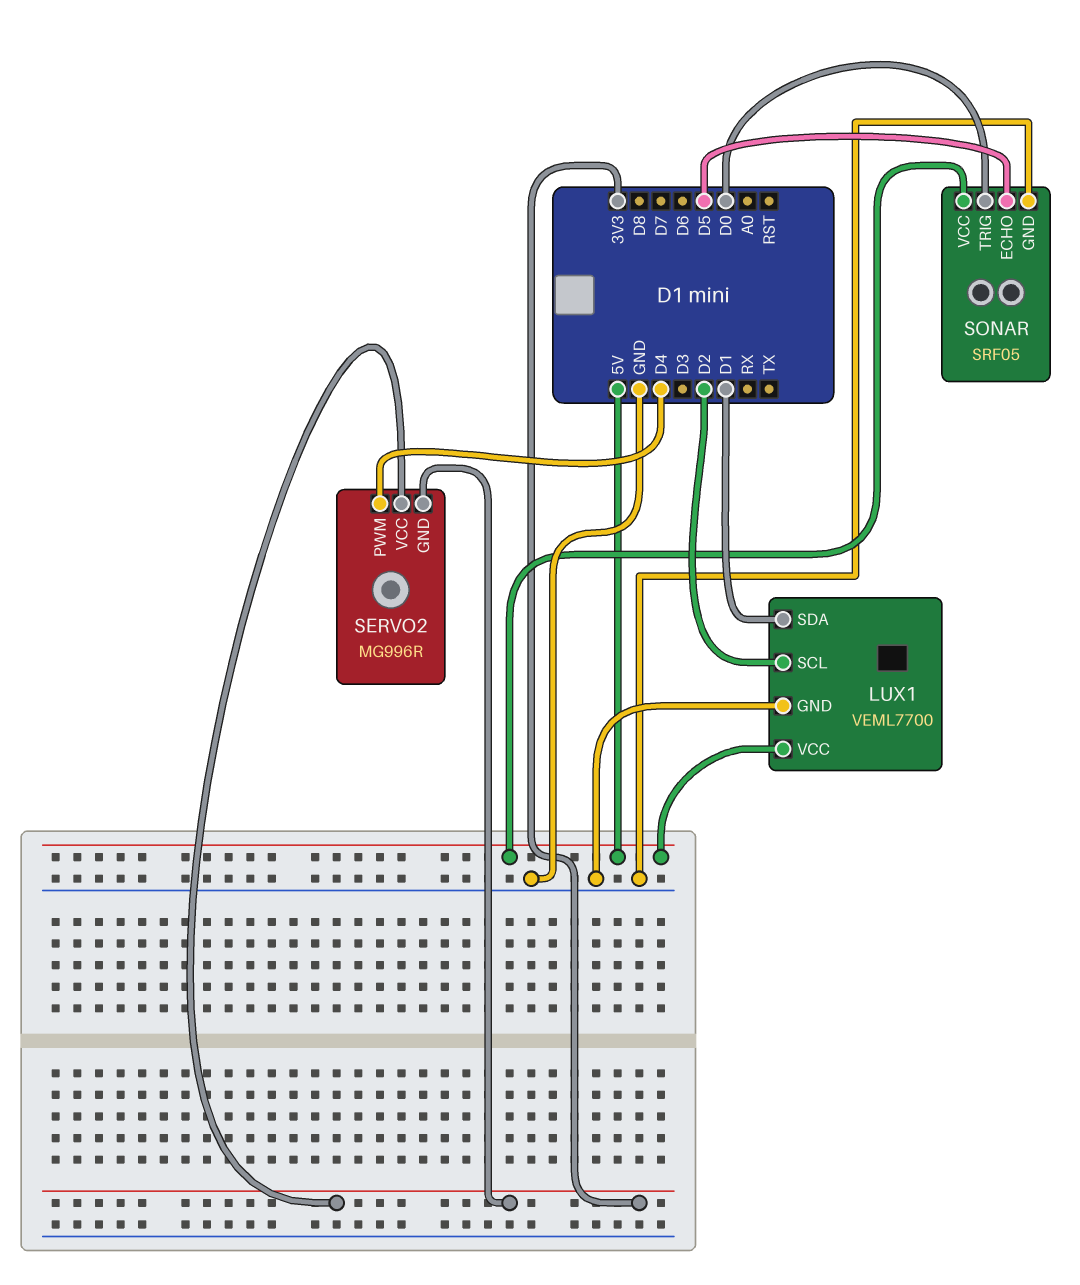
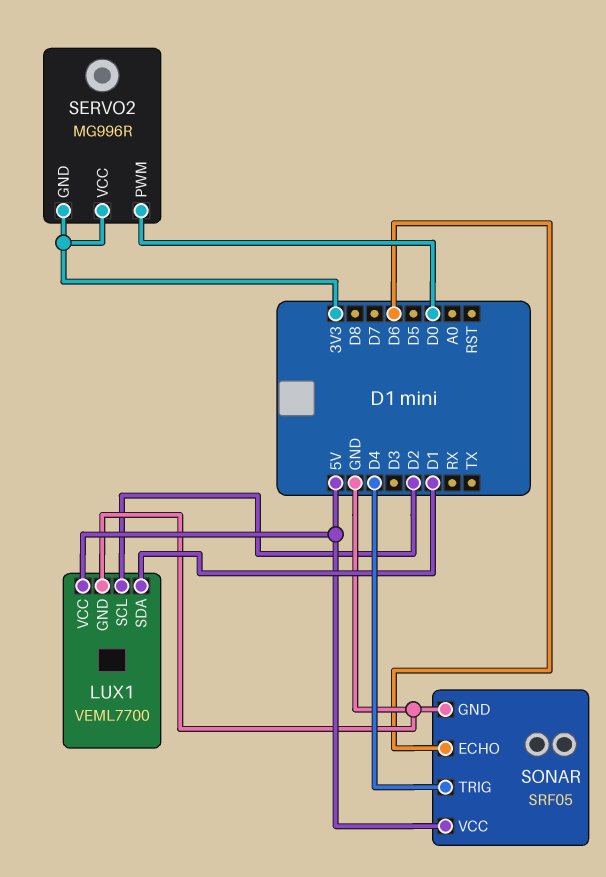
SERVO2 pin PWM: D4 -> D0
SONAR pin ECHO: D5 -> D6
SONAR pin TRIG: D0 -> D4

